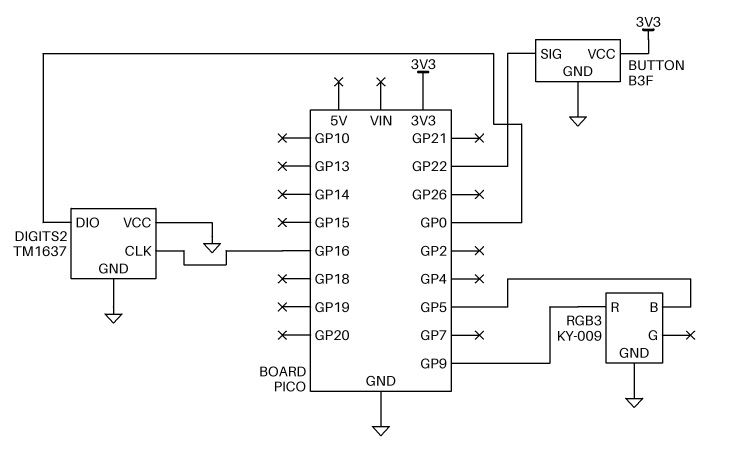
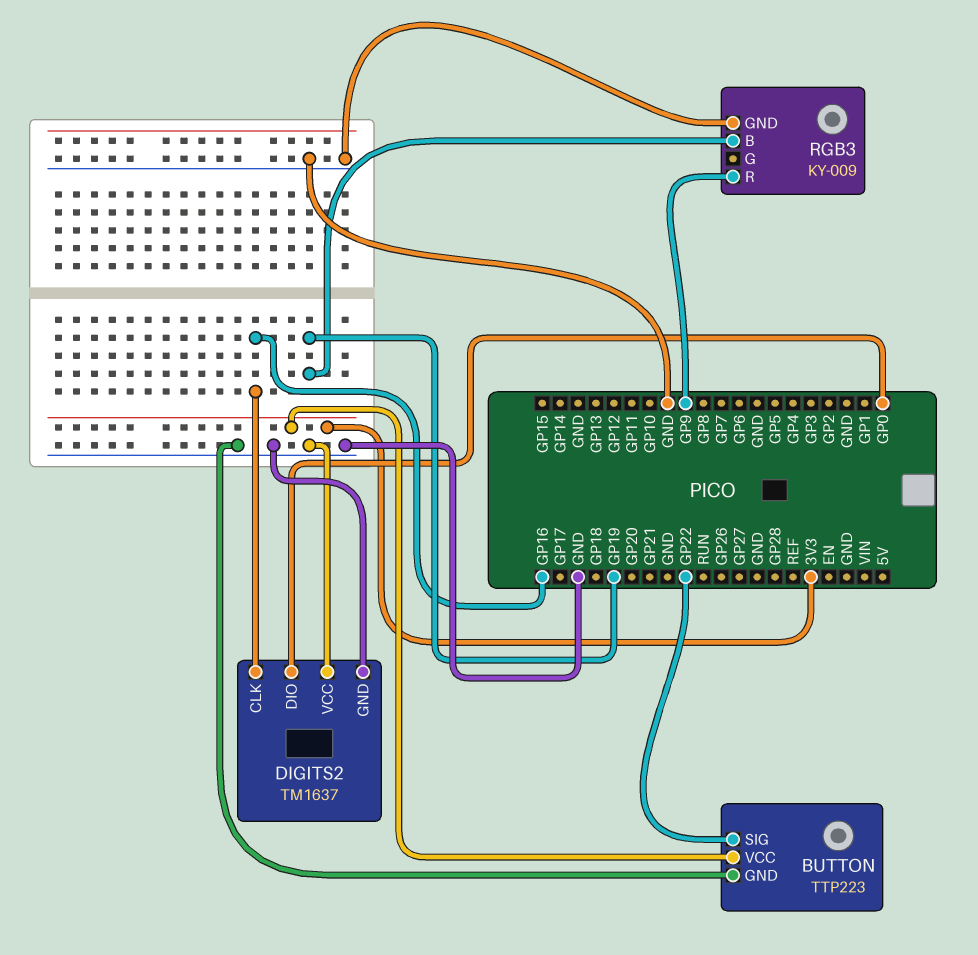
BUTTON: B3F -> TTP223
RGB3 pin B: GP5 -> GP19

